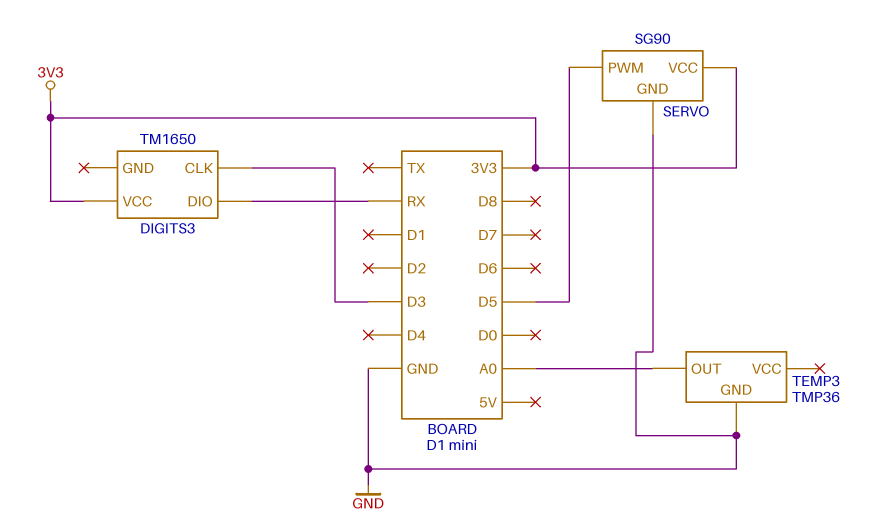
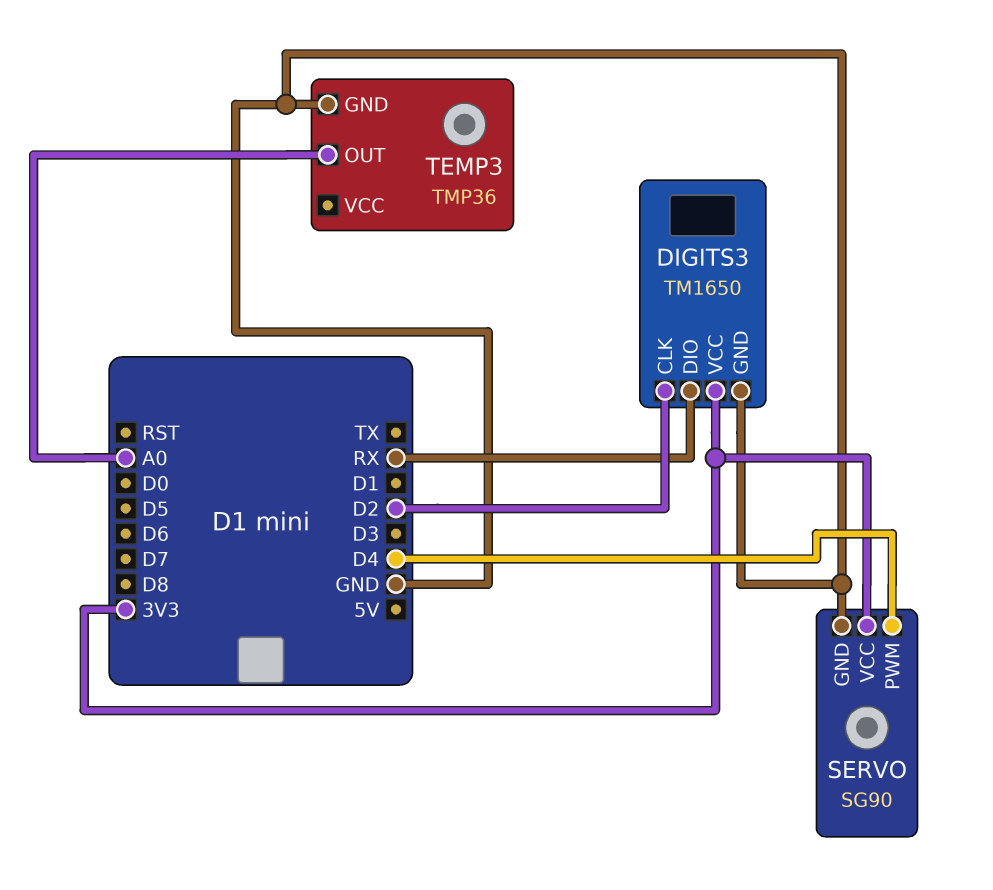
DIGITS3 pin CLK: D3 -> D2
DIGITS3 pin GND: none -> GND
SERVO pin PWM: D5 -> D4

